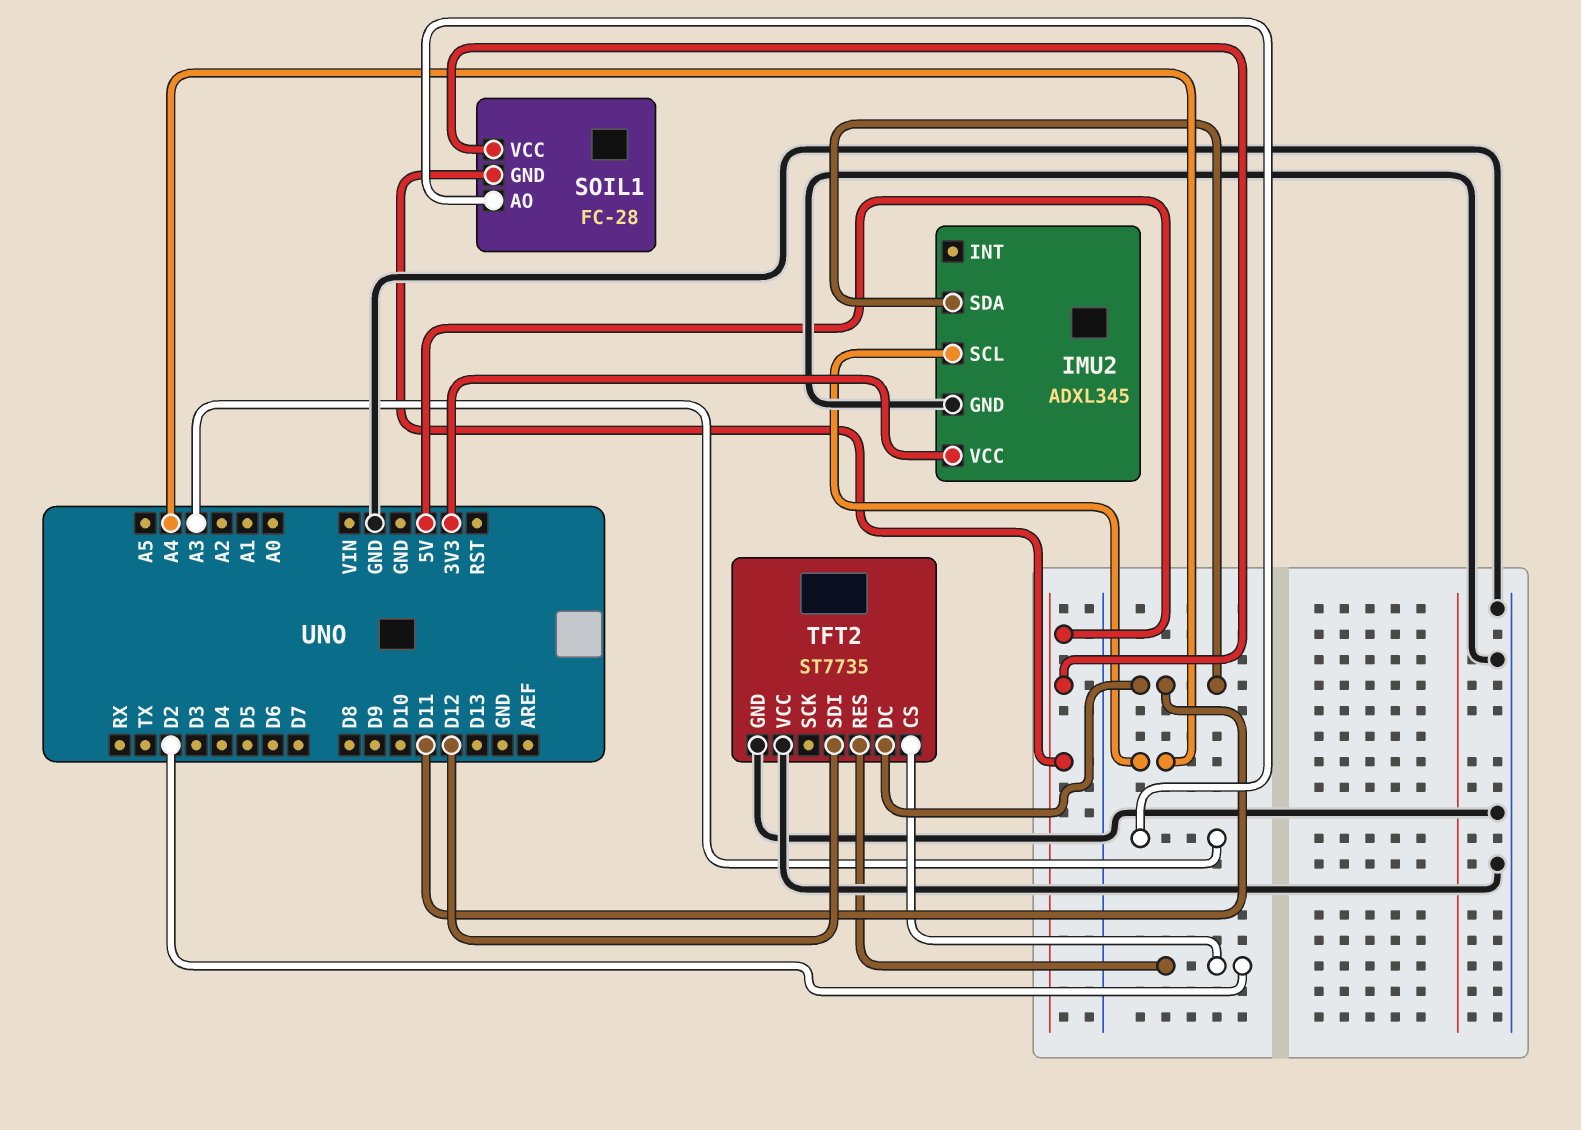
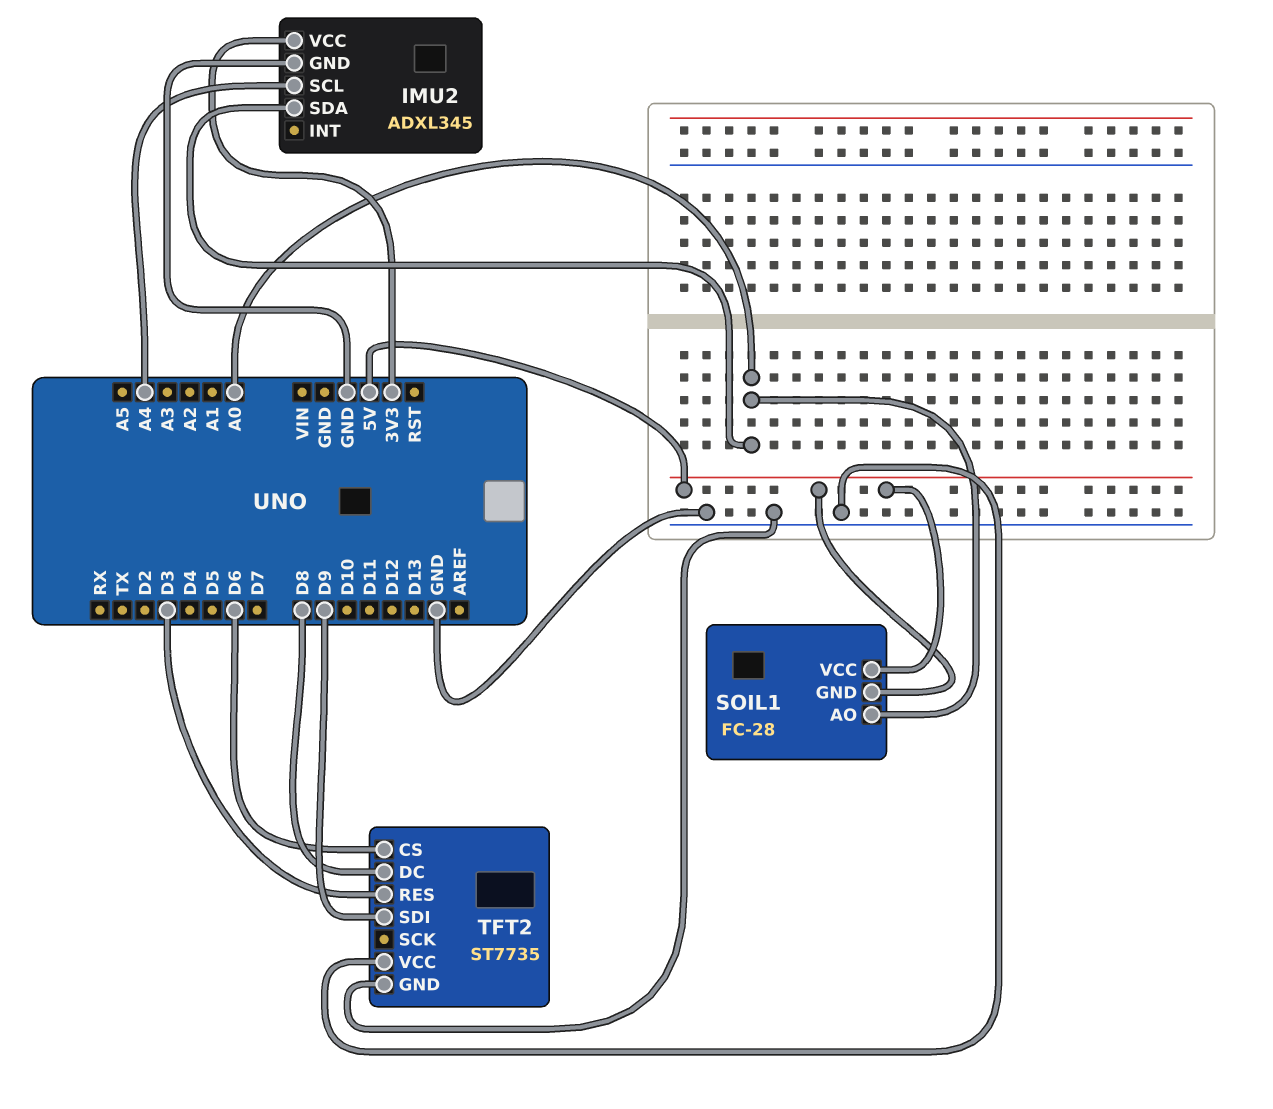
IMU2 pin SDA: D11 -> A0
SOIL1 pin AO: A3 -> A0
TFT2 pin CS: D2 -> D6
TFT2 pin DC: D11 -> D8
TFT2 pin RES: D2 -> D3
TFT2 pin SDI: D12 -> D9

